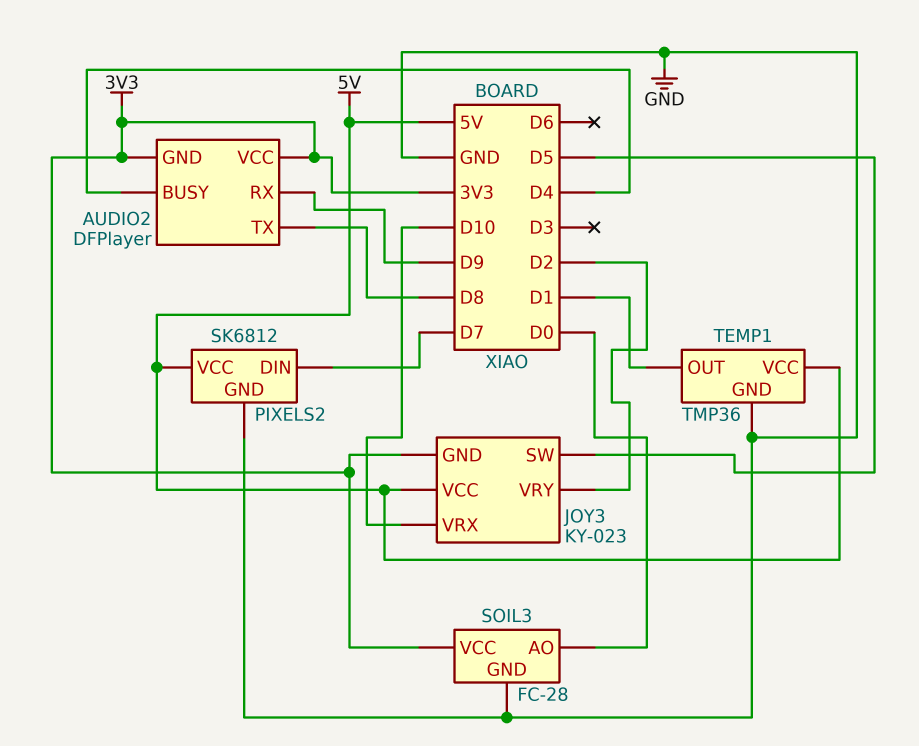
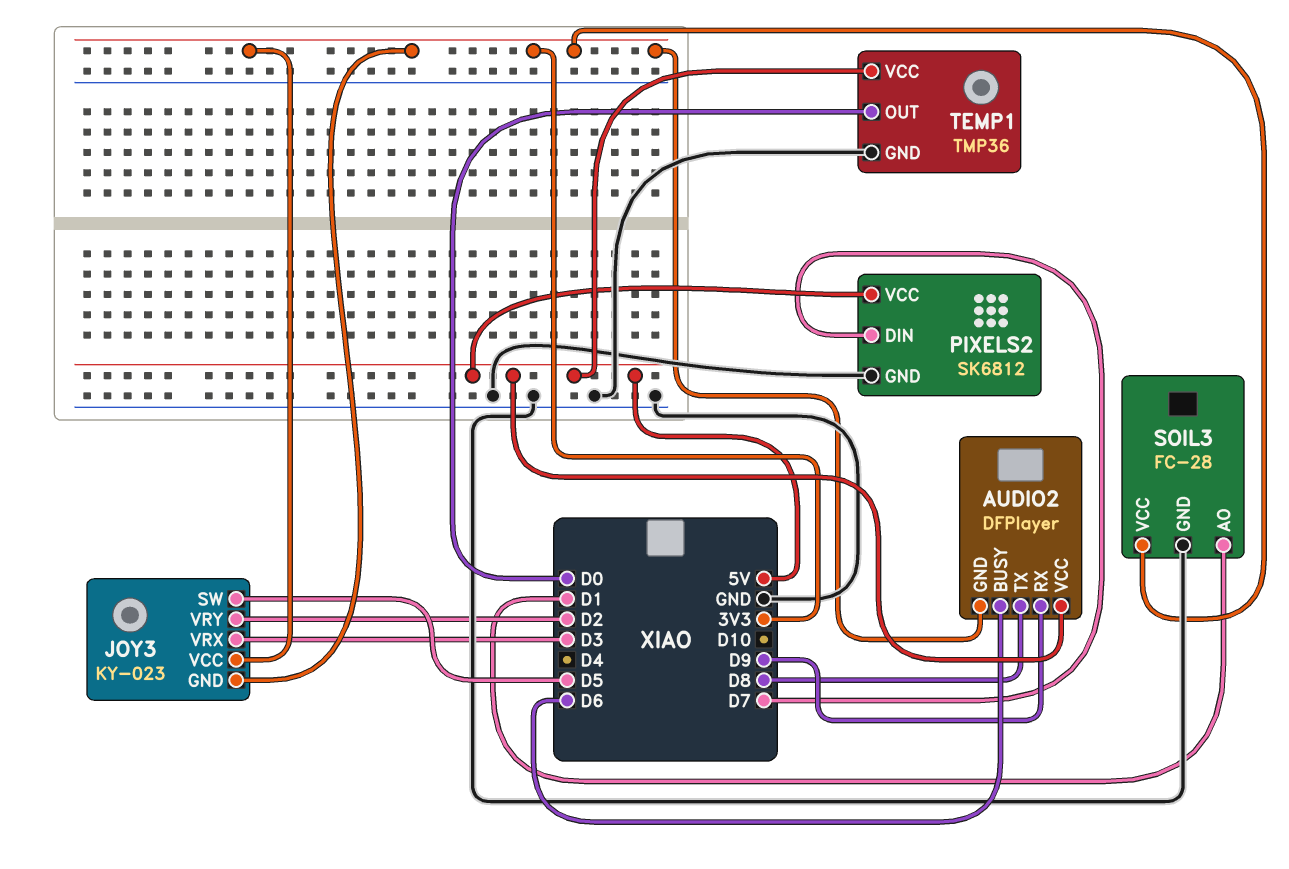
AUDIO2 pin BUSY: D4 -> D6
AUDIO2 pin VCC: 3V3 -> 5V
JOY3 pin VCC: 5V -> 3V3
JOY3 pin VRX: D10 -> D3
SOIL3 pin AO: D0 -> D1
TEMP1 pin OUT: D1 -> D0

